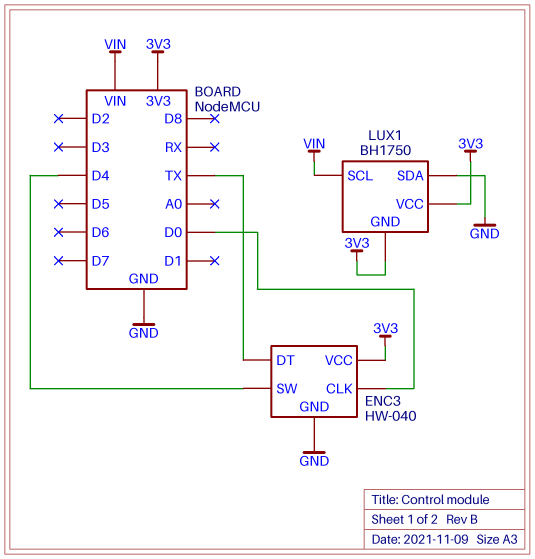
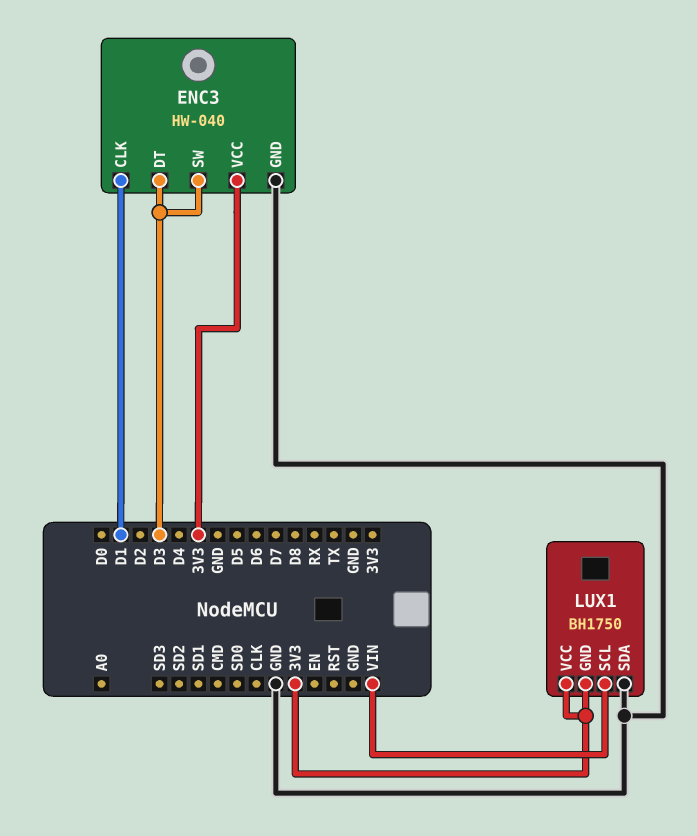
ENC3 pin CLK: D0 -> D1
ENC3 pin DT: TX -> D3
ENC3 pin SW: D4 -> D3

